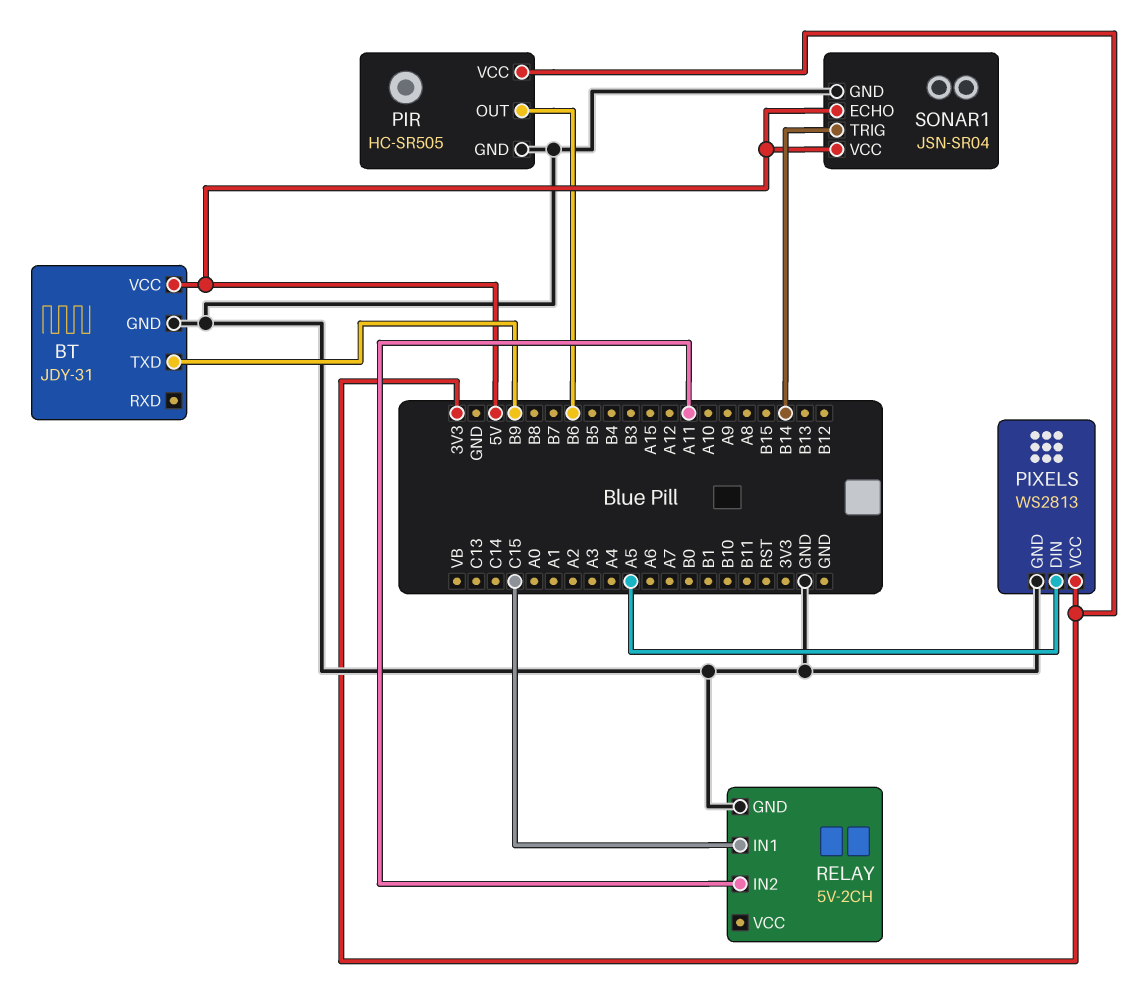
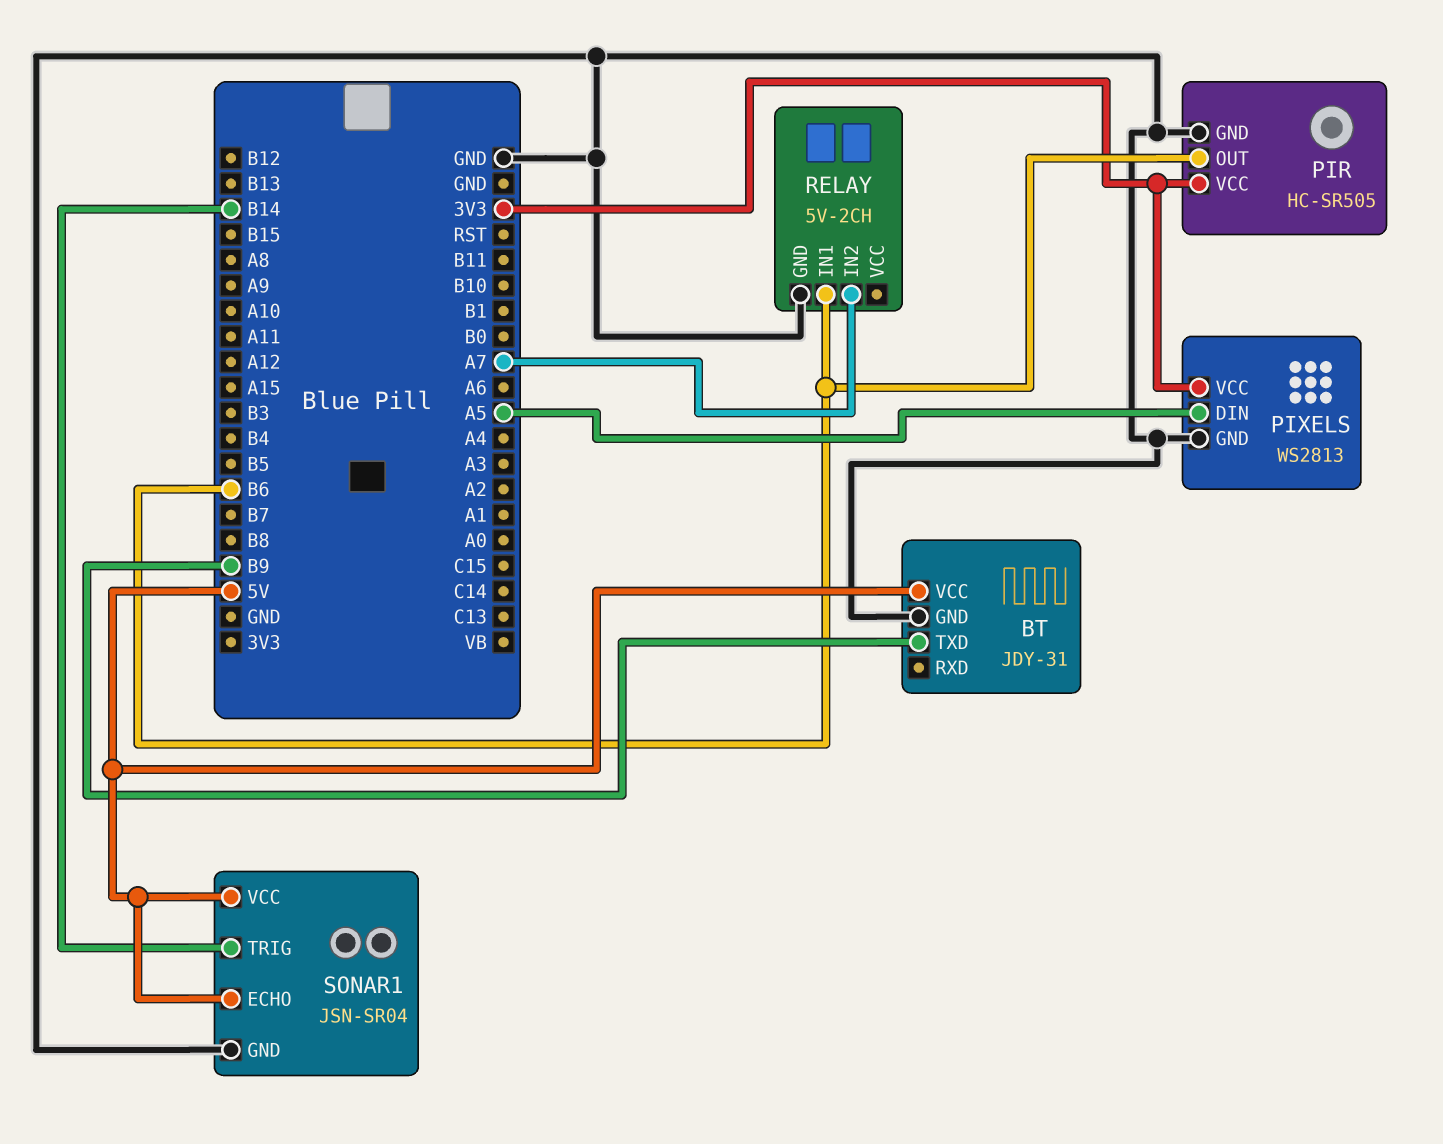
RELAY pin IN1: C15 -> B6
RELAY pin IN2: A11 -> A7

